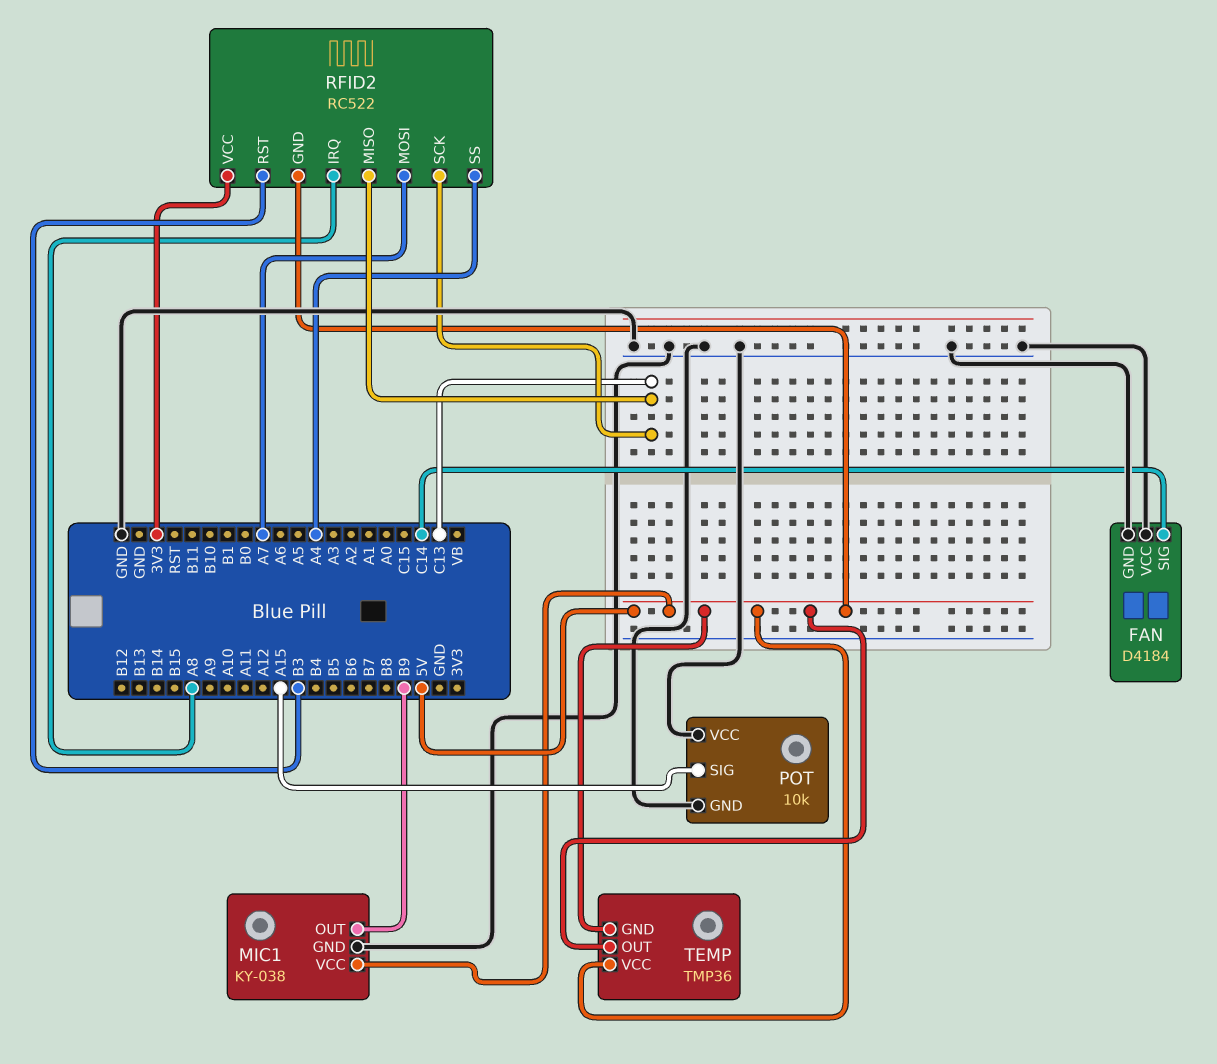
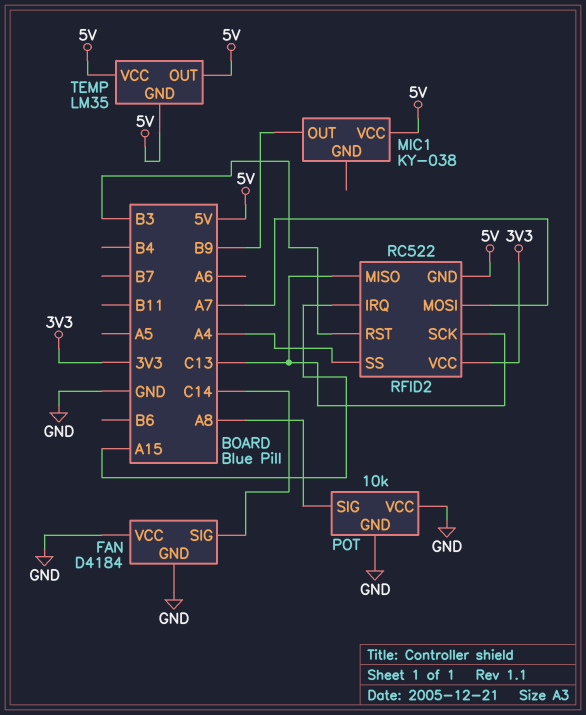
MIC1 pin GND: GND -> none
POT pin SIG: A15 -> A8
RFID2 pin IRQ: A8 -> A15
TEMP: TMP36 -> LM35

